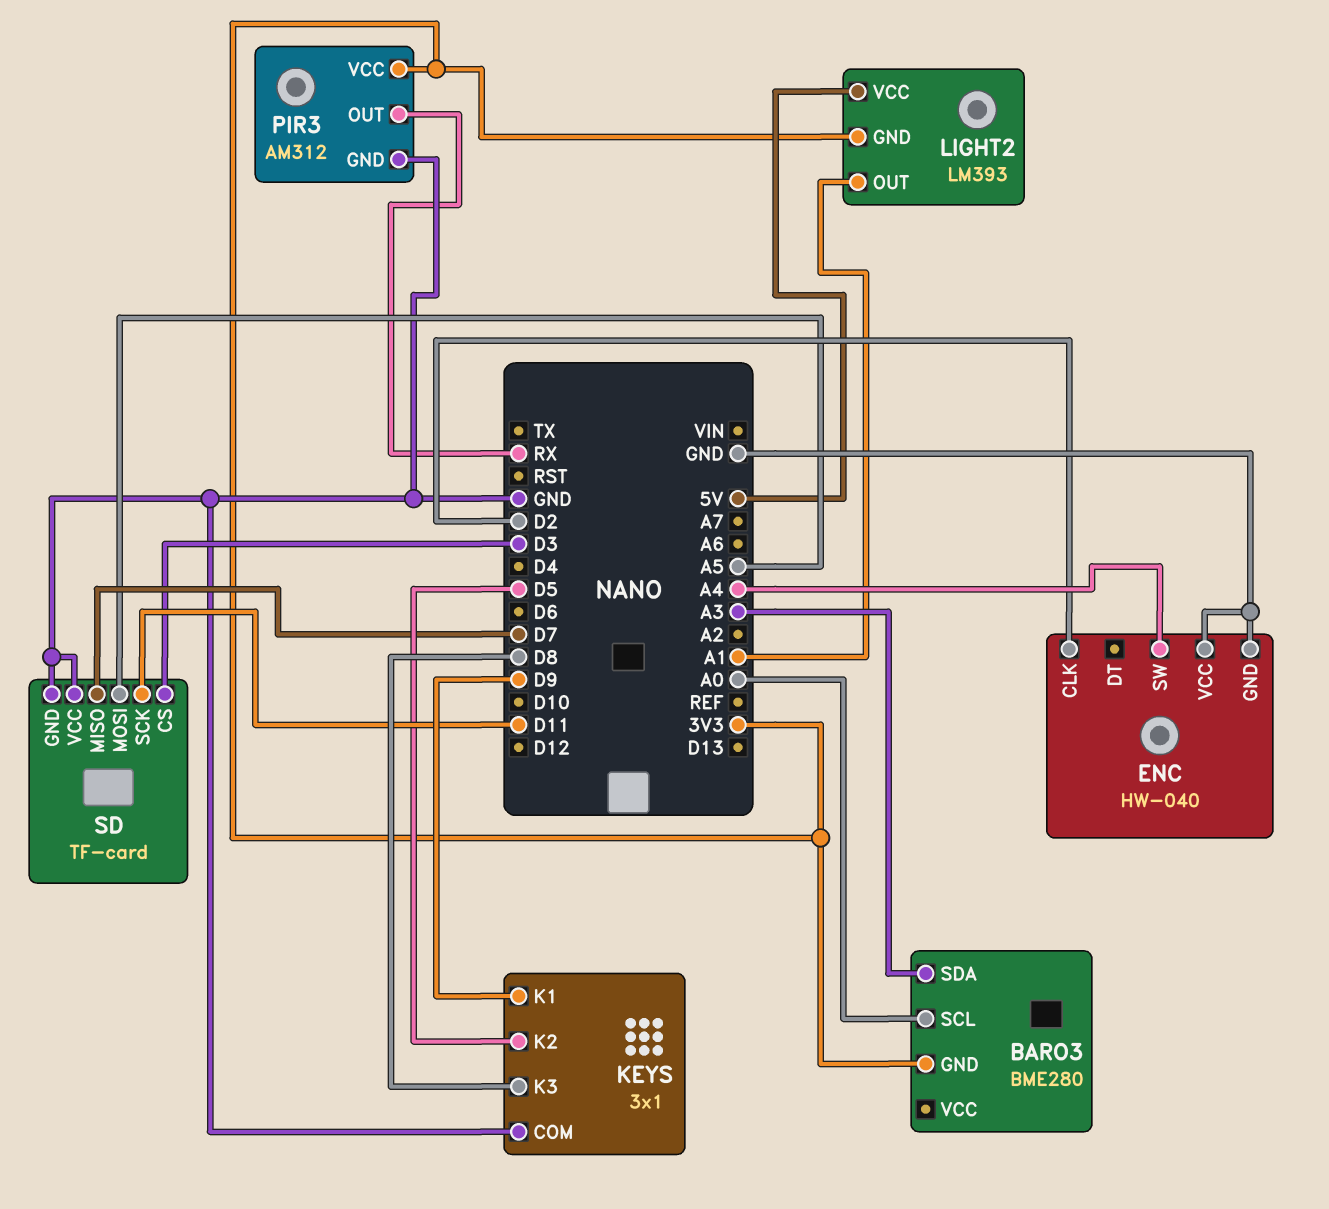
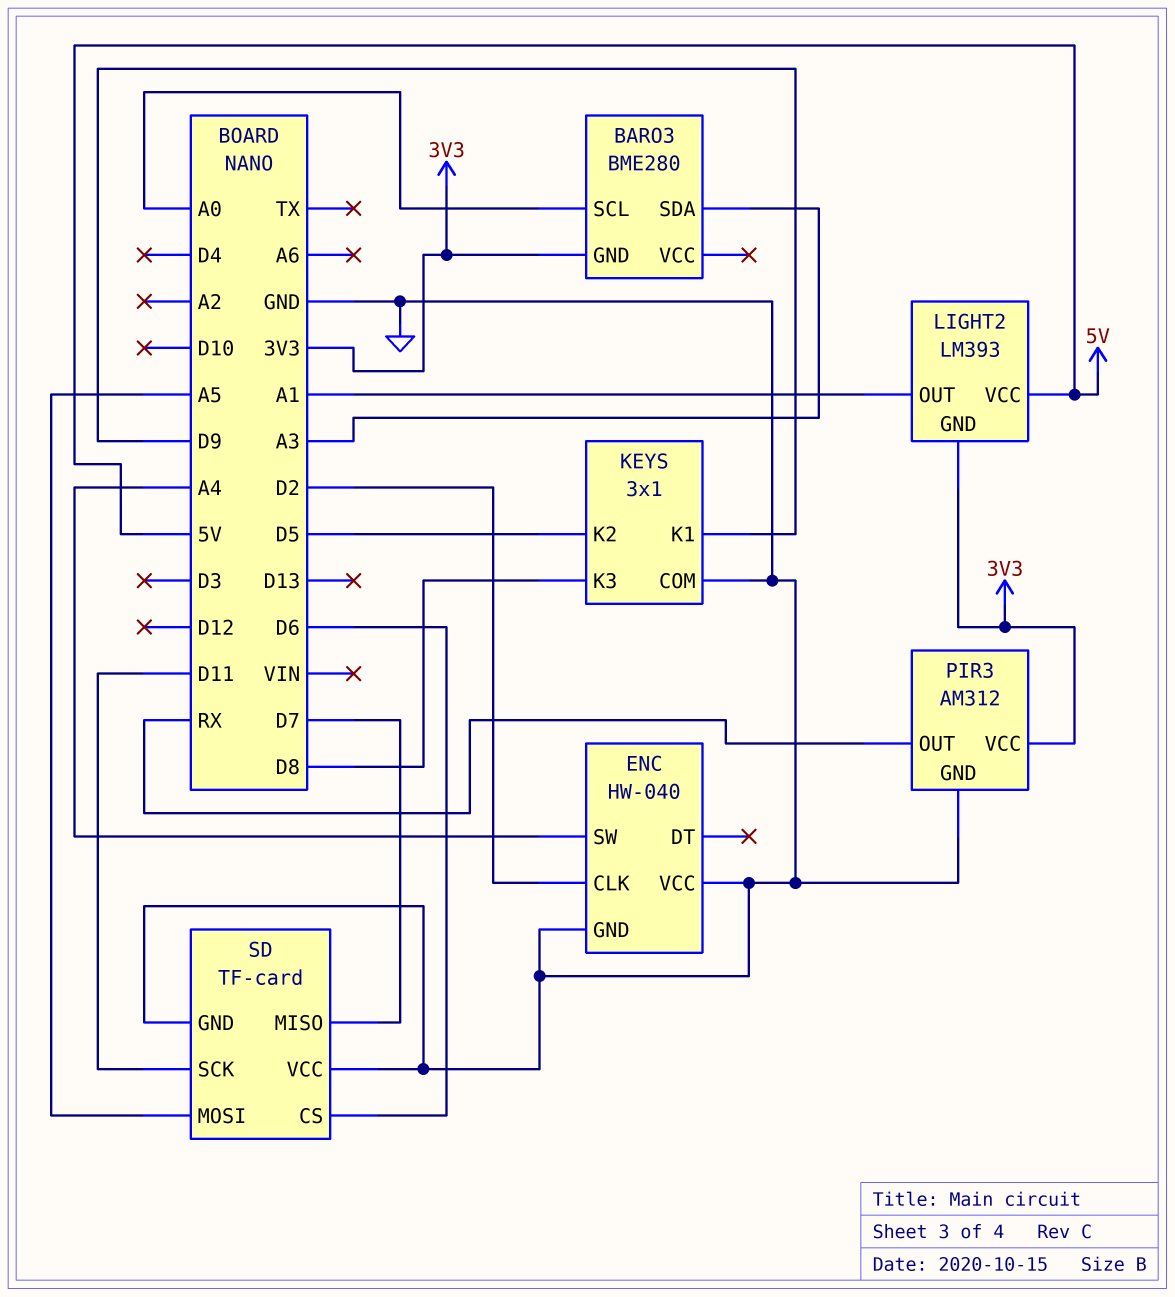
SD pin CS: D3 -> D6

